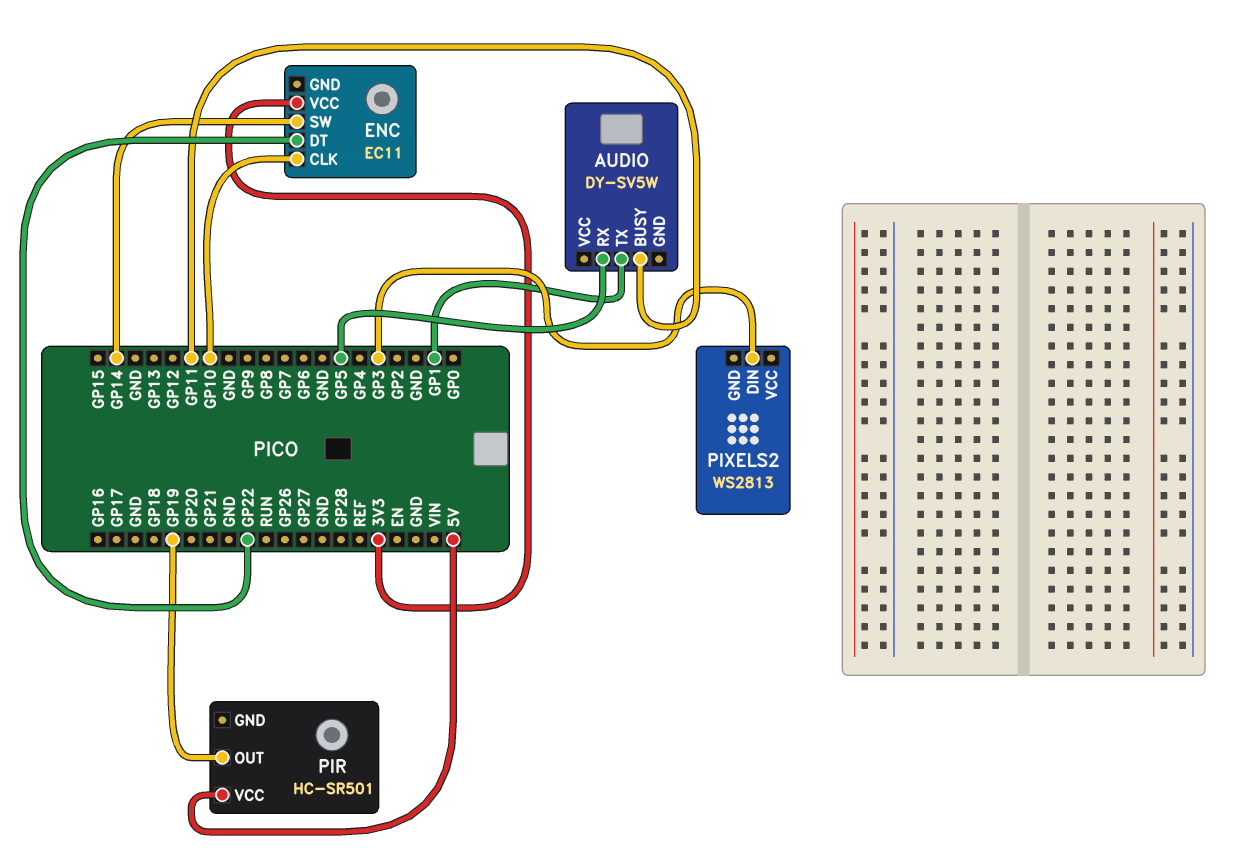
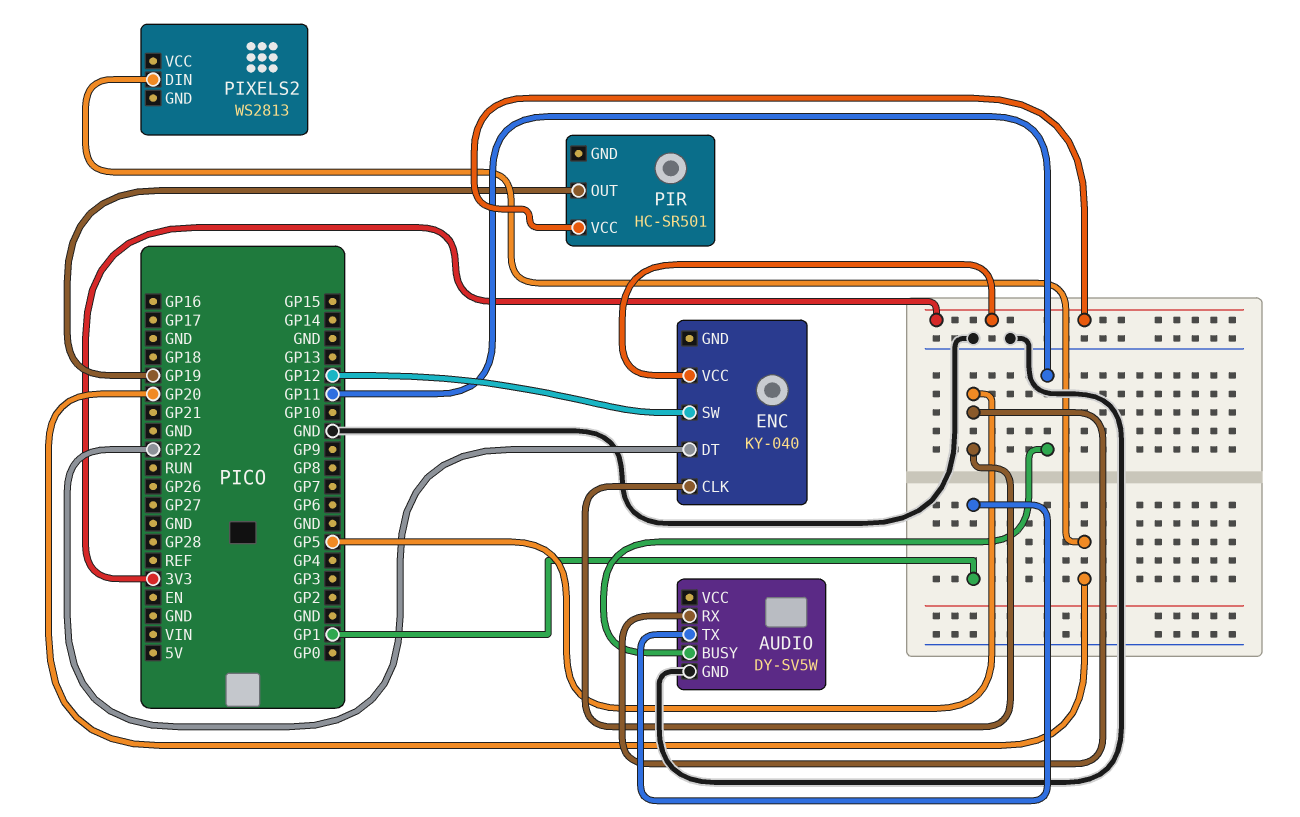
AUDIO pin GND: none -> GND
ENC: EC11 -> KY-040
ENC pin CLK: GP10 -> GP5
ENC pin SW: GP14 -> GP12
PIR pin VCC: 5V -> 3V3
PIXELS2 pin DIN: GP3 -> GP20

